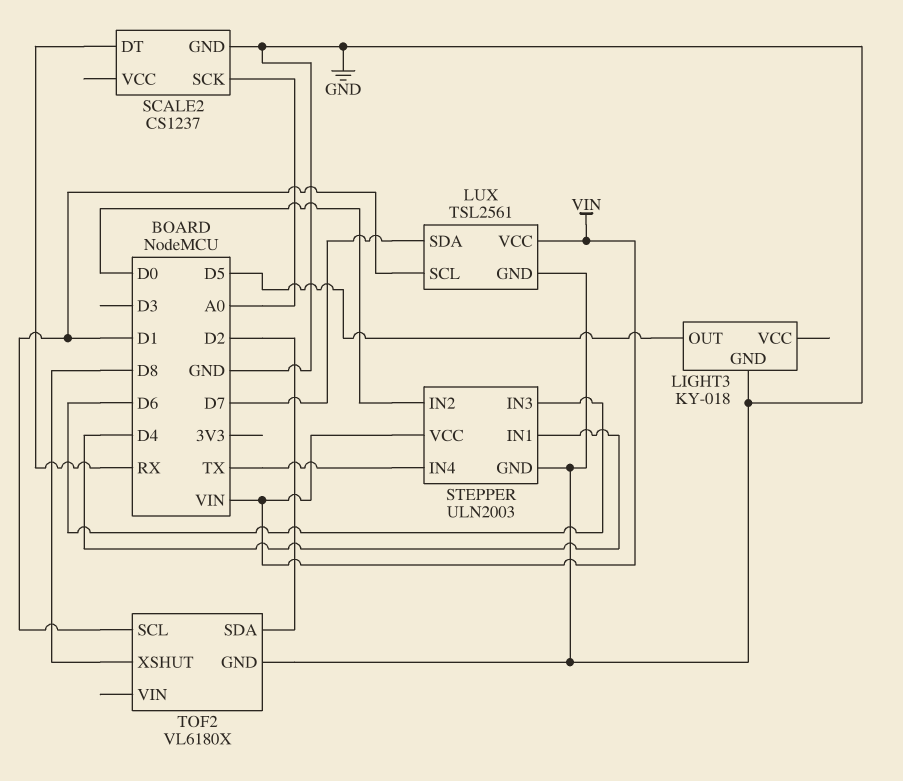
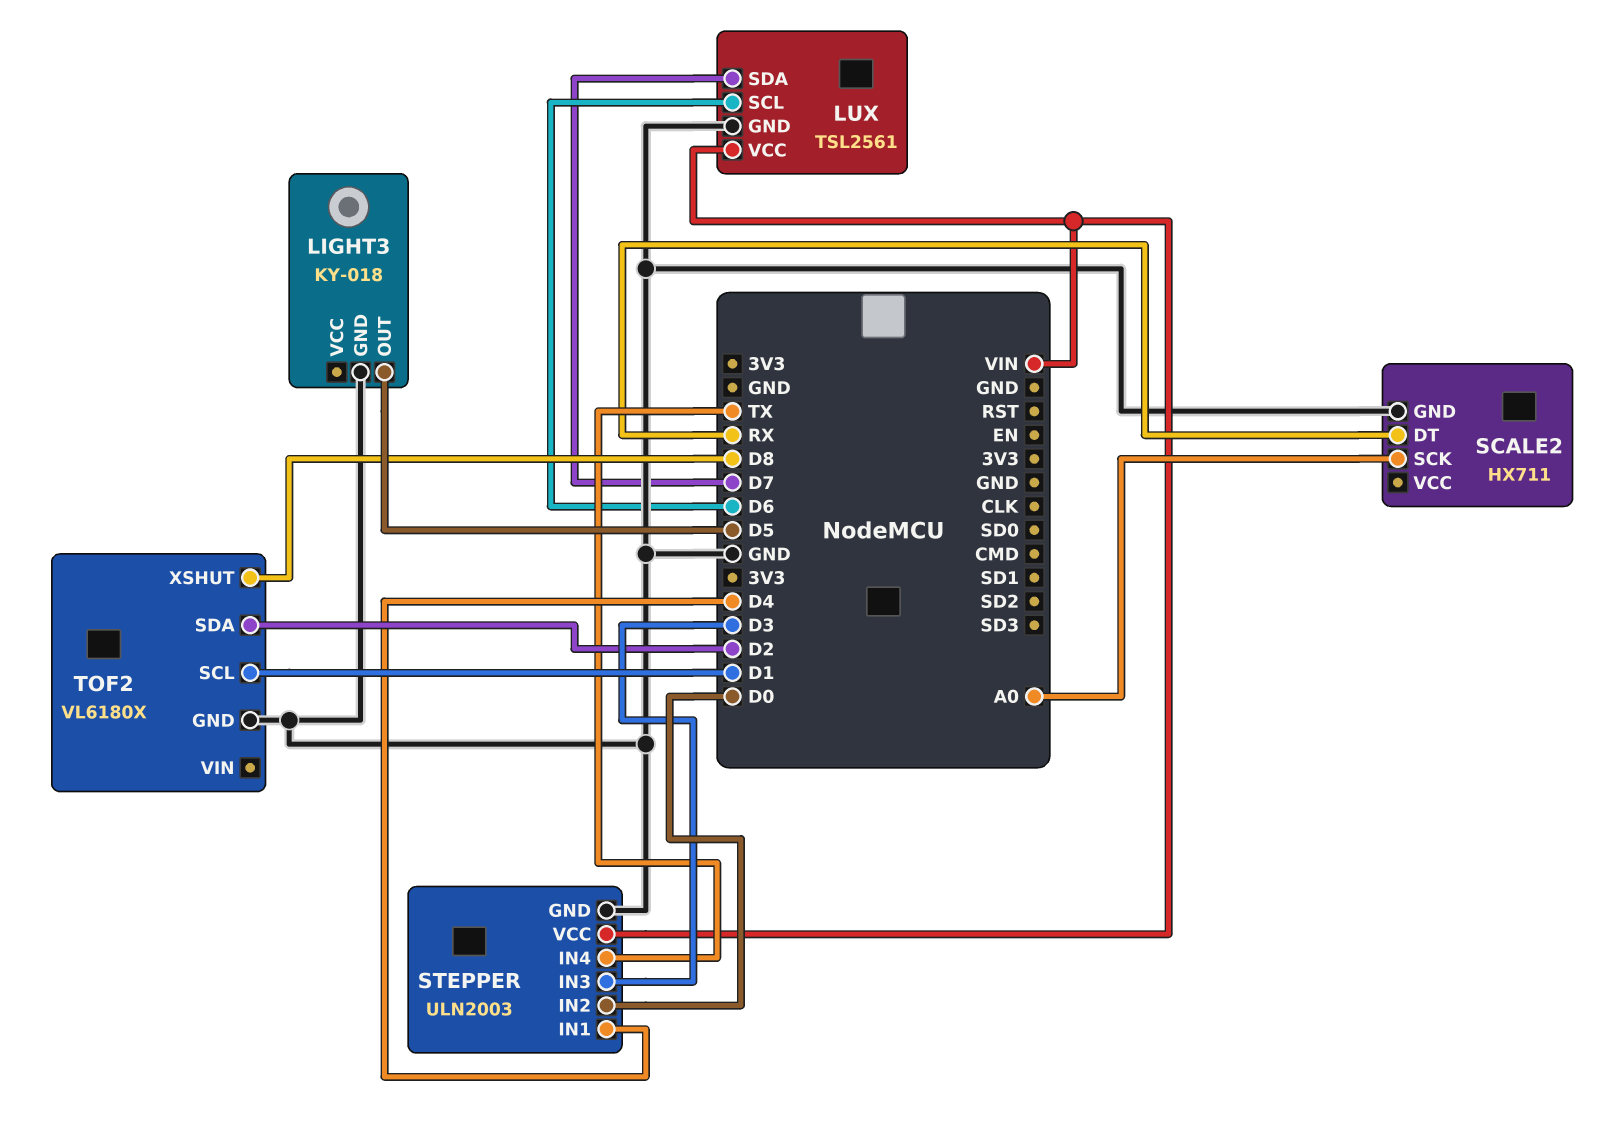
LUX pin SCL: D1 -> D6
SCALE2: CS1237 -> HX711
STEPPER pin IN3: D6 -> D3

